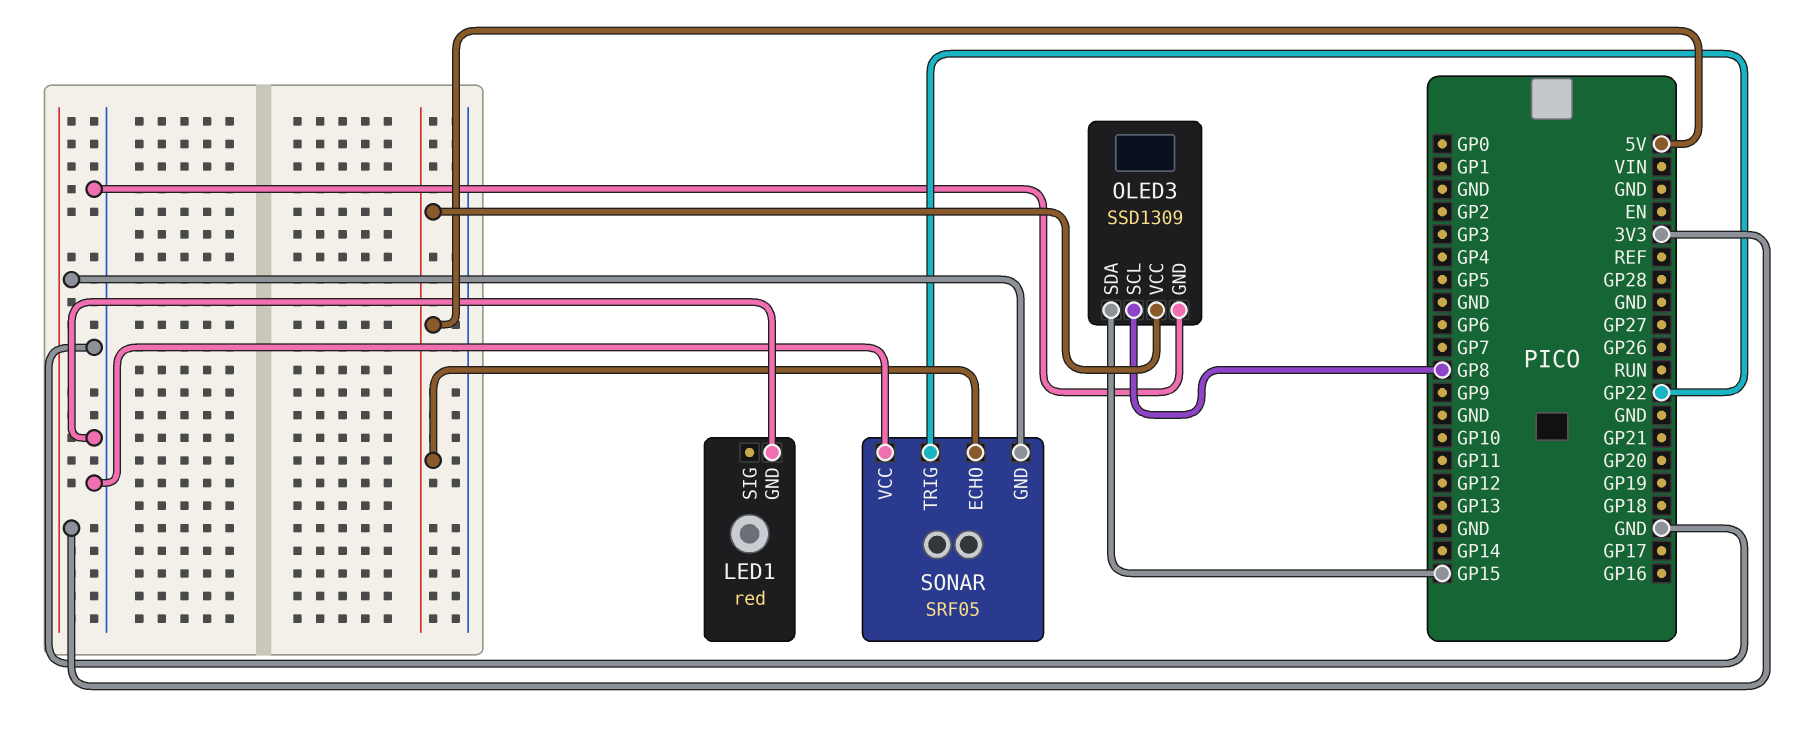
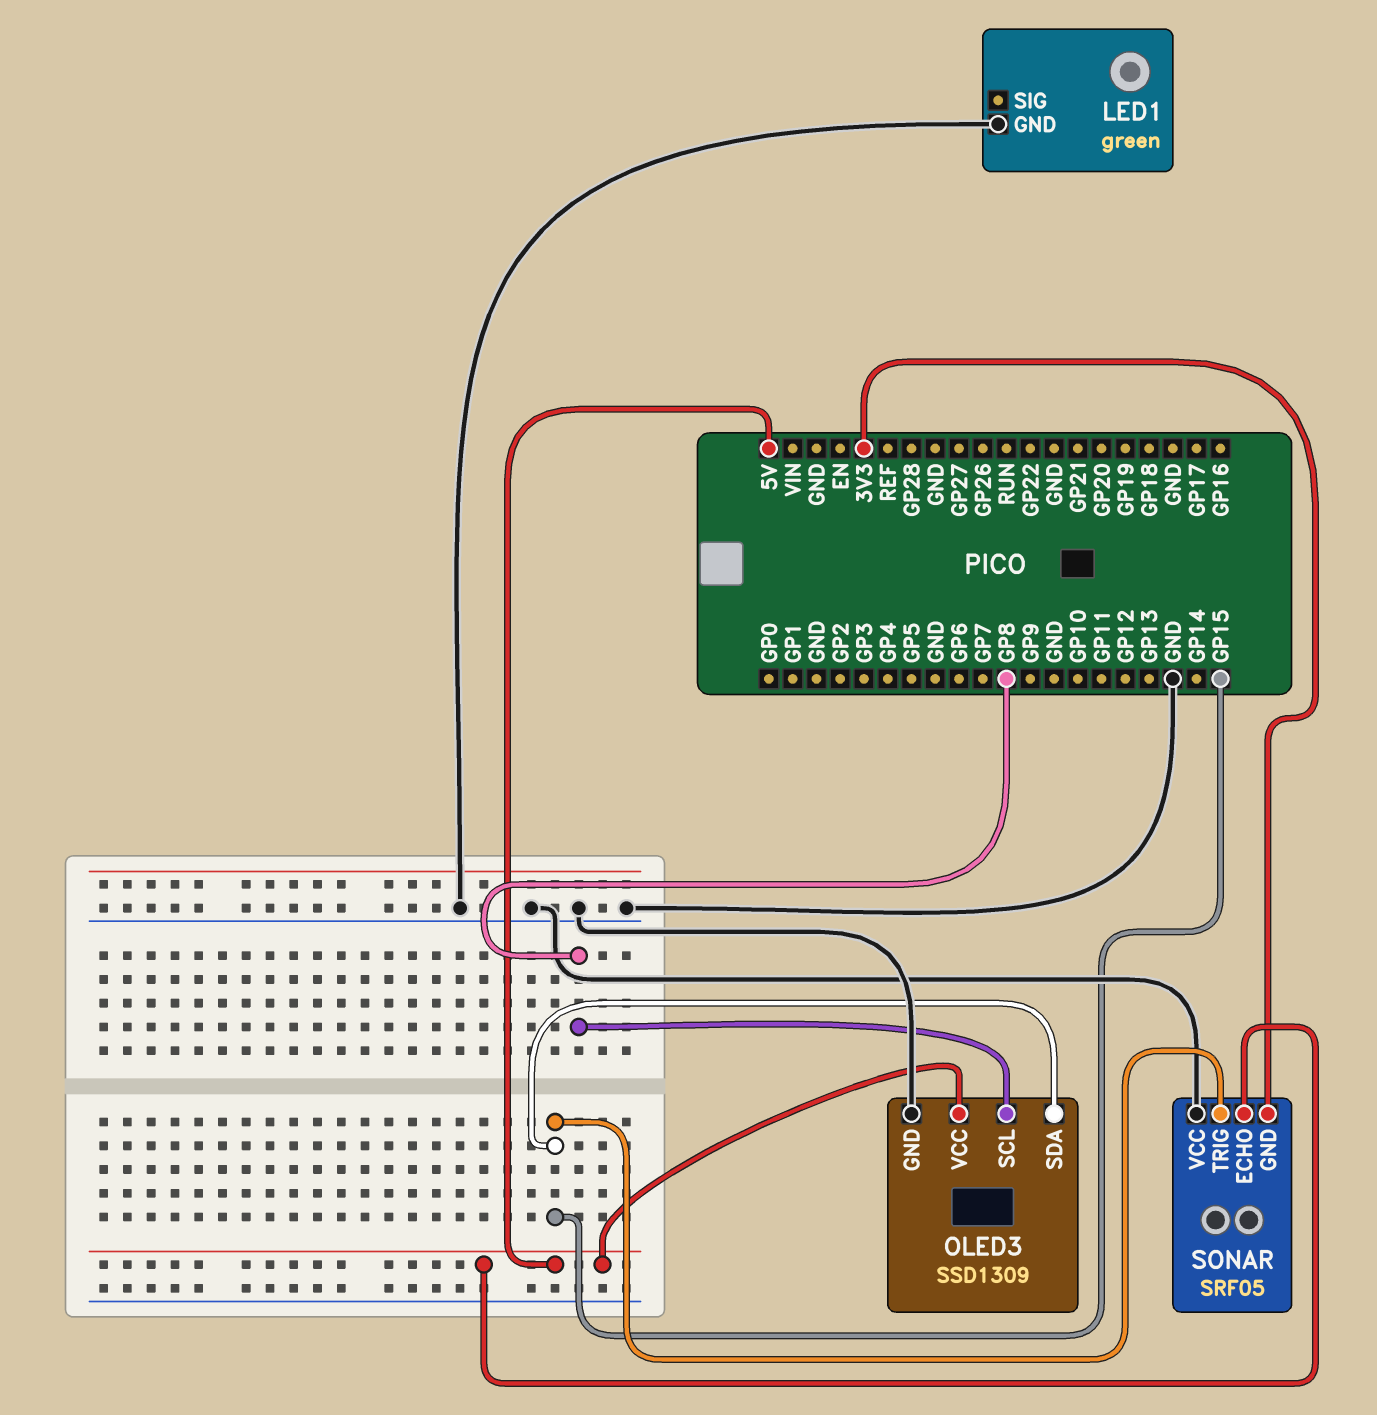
LED1: red -> green
SONAR pin TRIG: GP22 -> GP15

